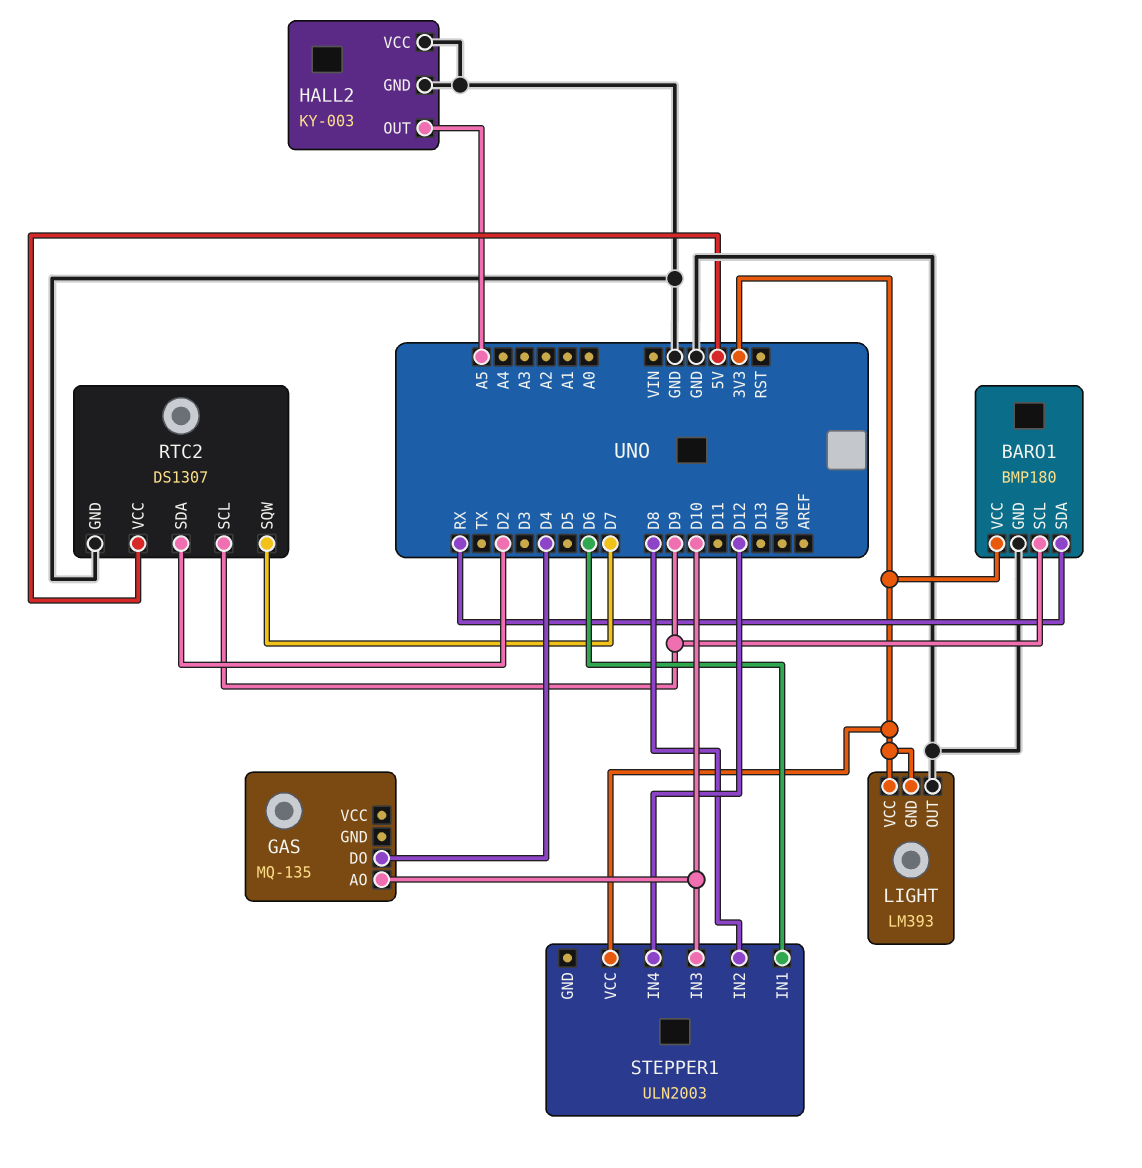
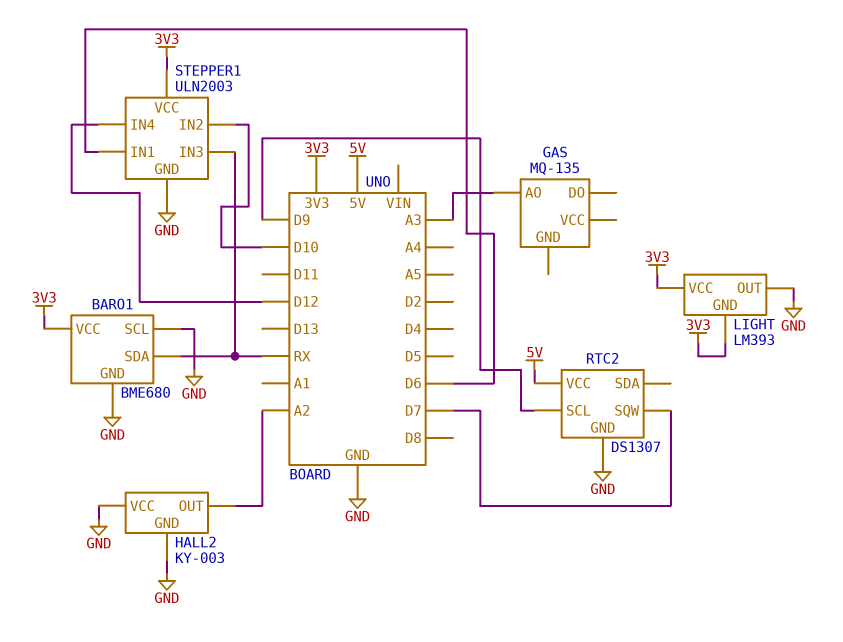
BARO1: BMP180 -> BME680
BARO1 pin SCL: D9 -> GND
GAS pin AO: D10 -> A3
GAS pin DO: D4 -> none
HALL2 pin OUT: A5 -> A2
RTC2 pin SDA: D2 -> none
STEPPER1 pin GND: none -> GND
STEPPER1 pin IN2: D8 -> D10
STEPPER1 pin IN3: D10 -> RX

